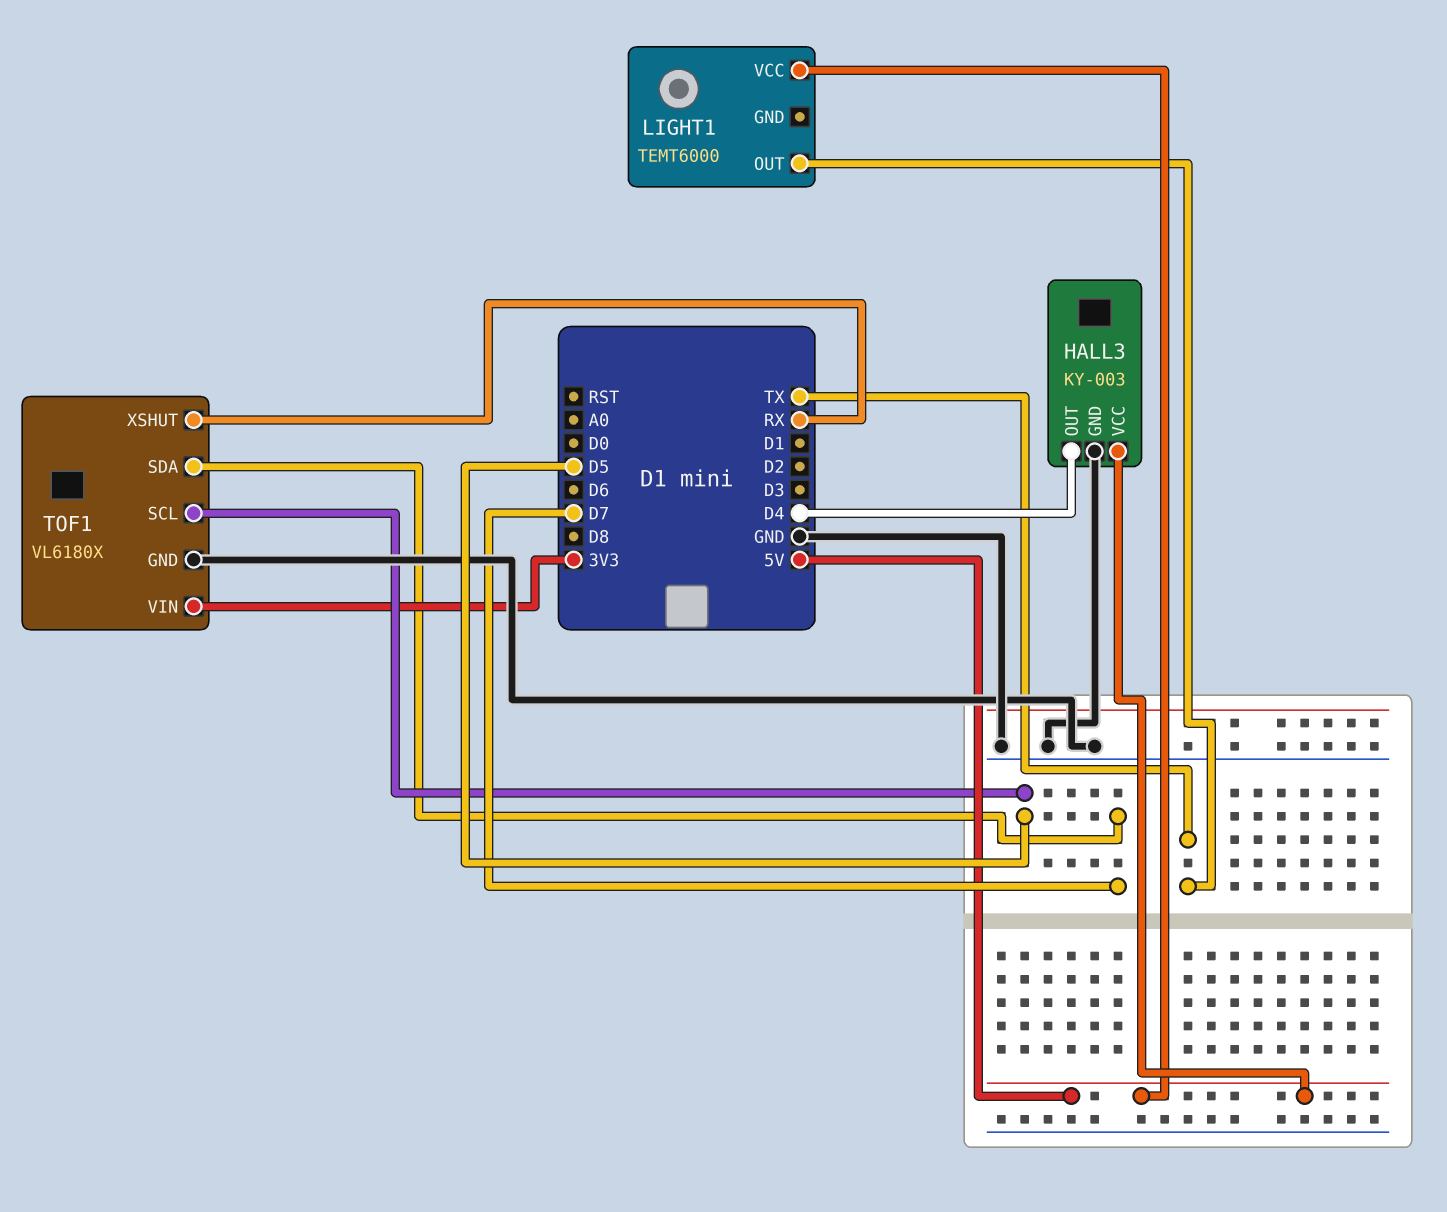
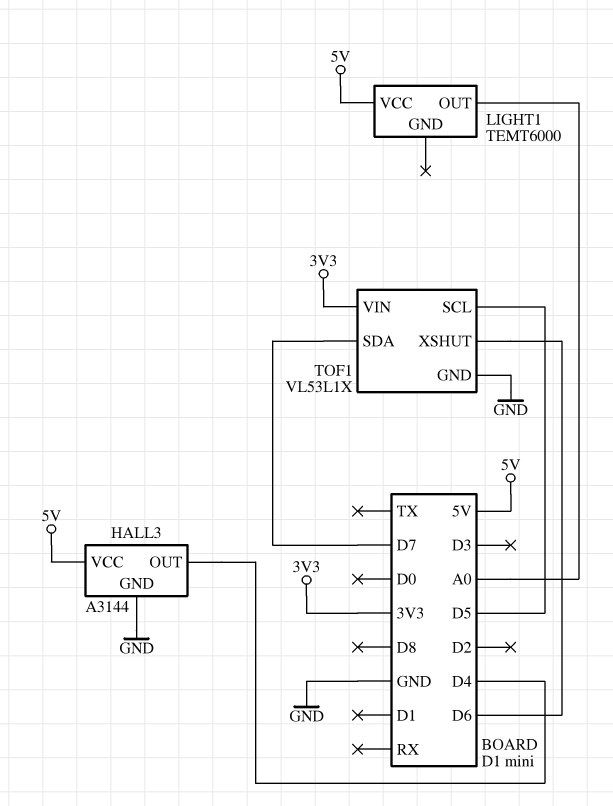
HALL3: KY-003 -> A3144
LIGHT1 pin OUT: TX -> A0
TOF1: VL6180X -> VL53L1X
TOF1 pin XSHUT: RX -> D6

